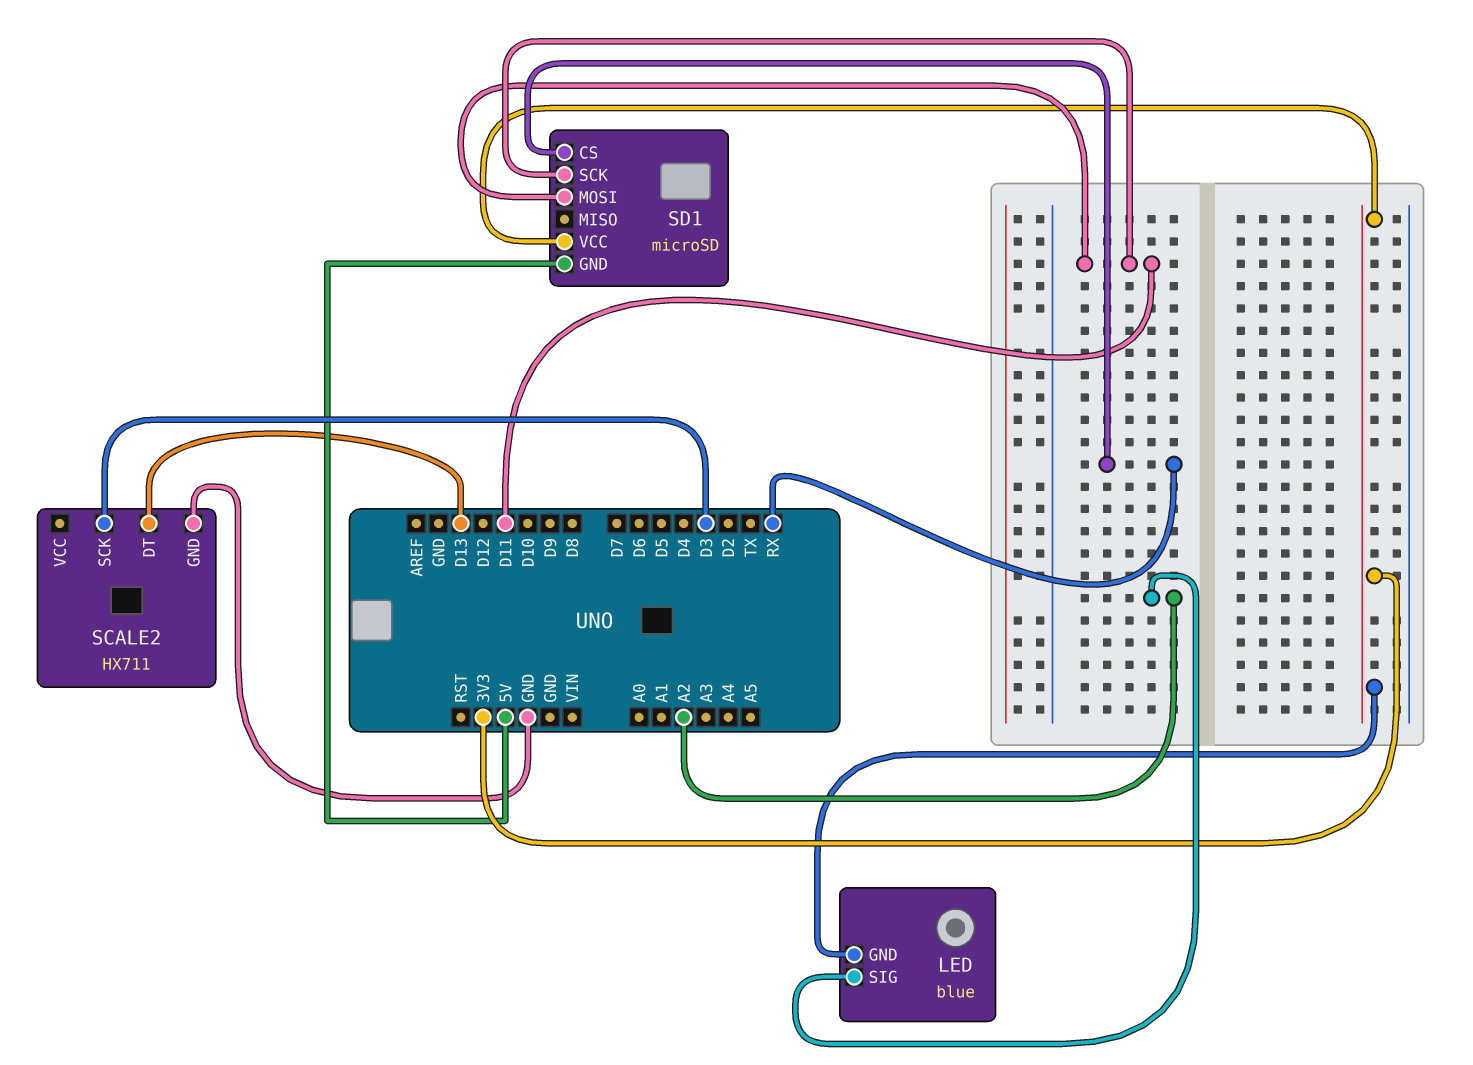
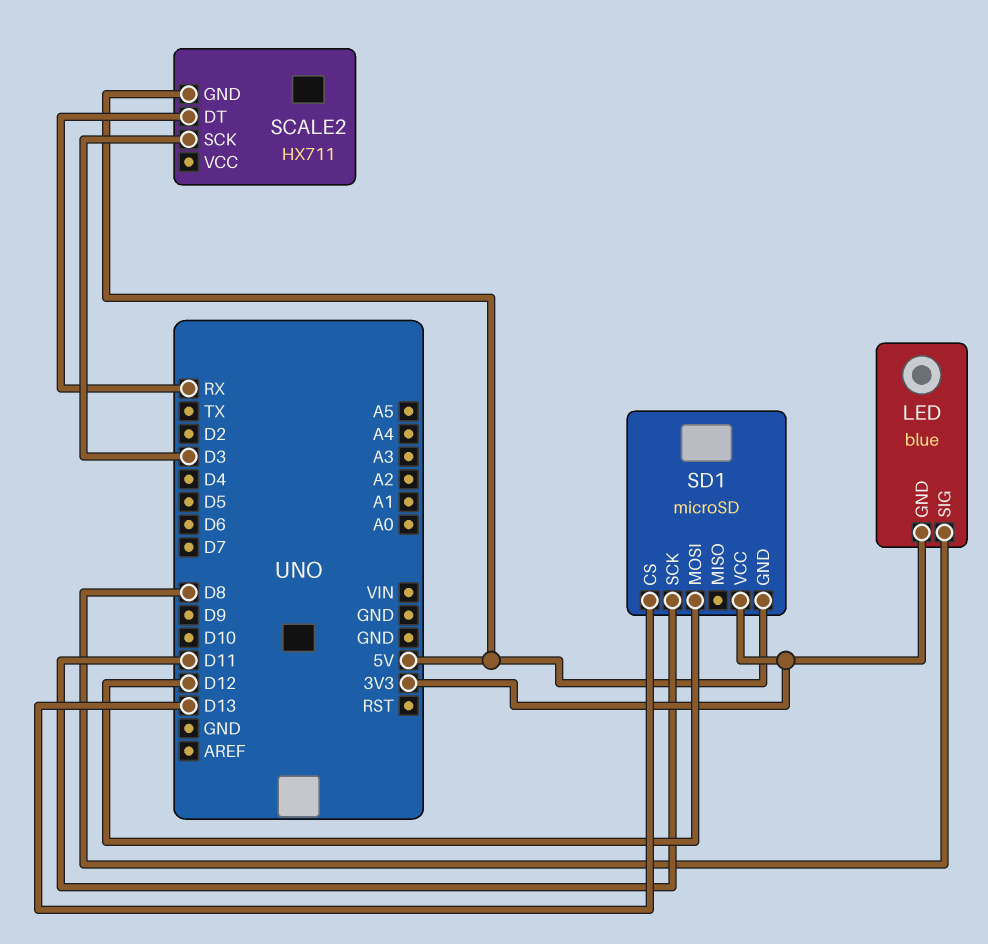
LED pin SIG: A2 -> D8
SCALE2 pin DT: D13 -> RX
SCALE2 pin GND: GND -> 5V
SD1 pin CS: RX -> D13
SD1 pin MOSI: D11 -> D12

